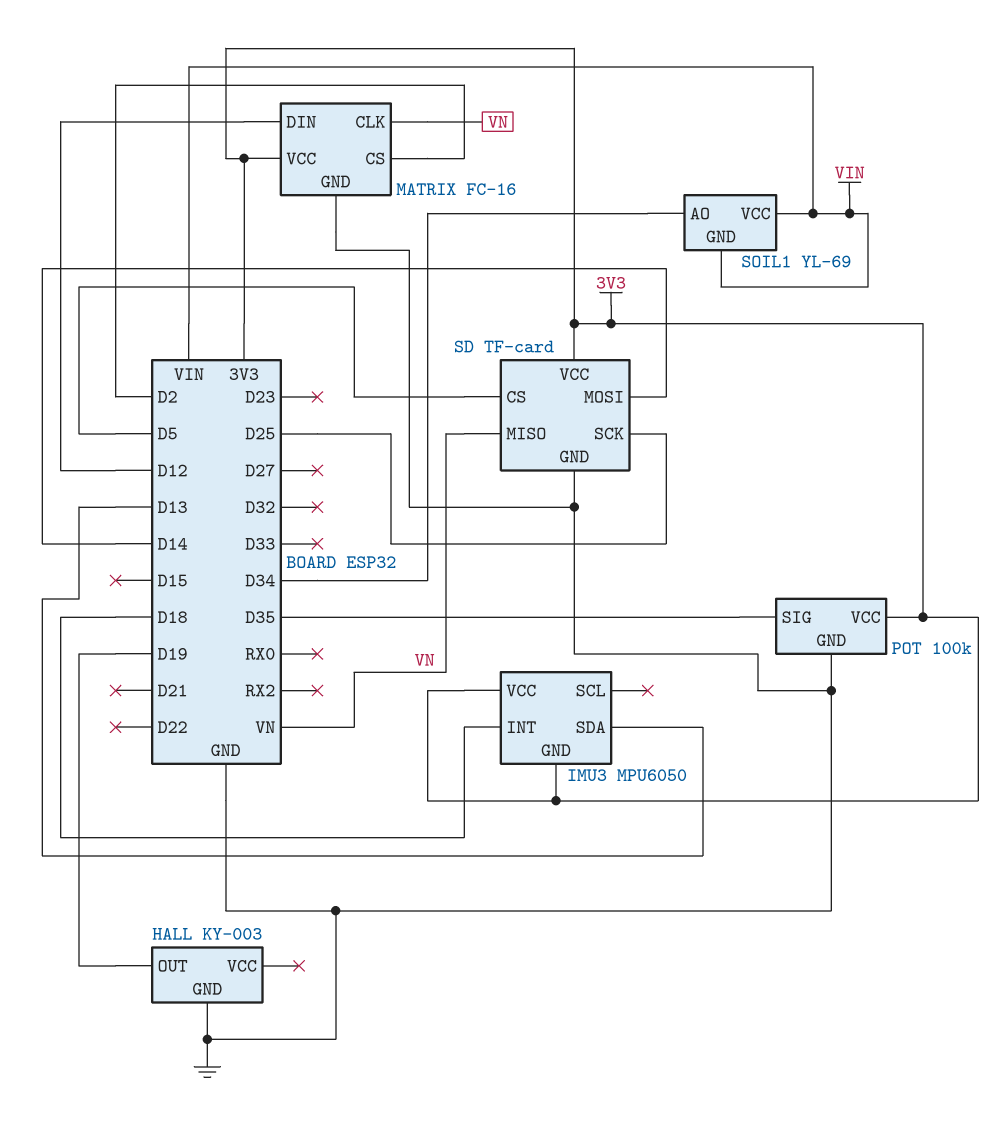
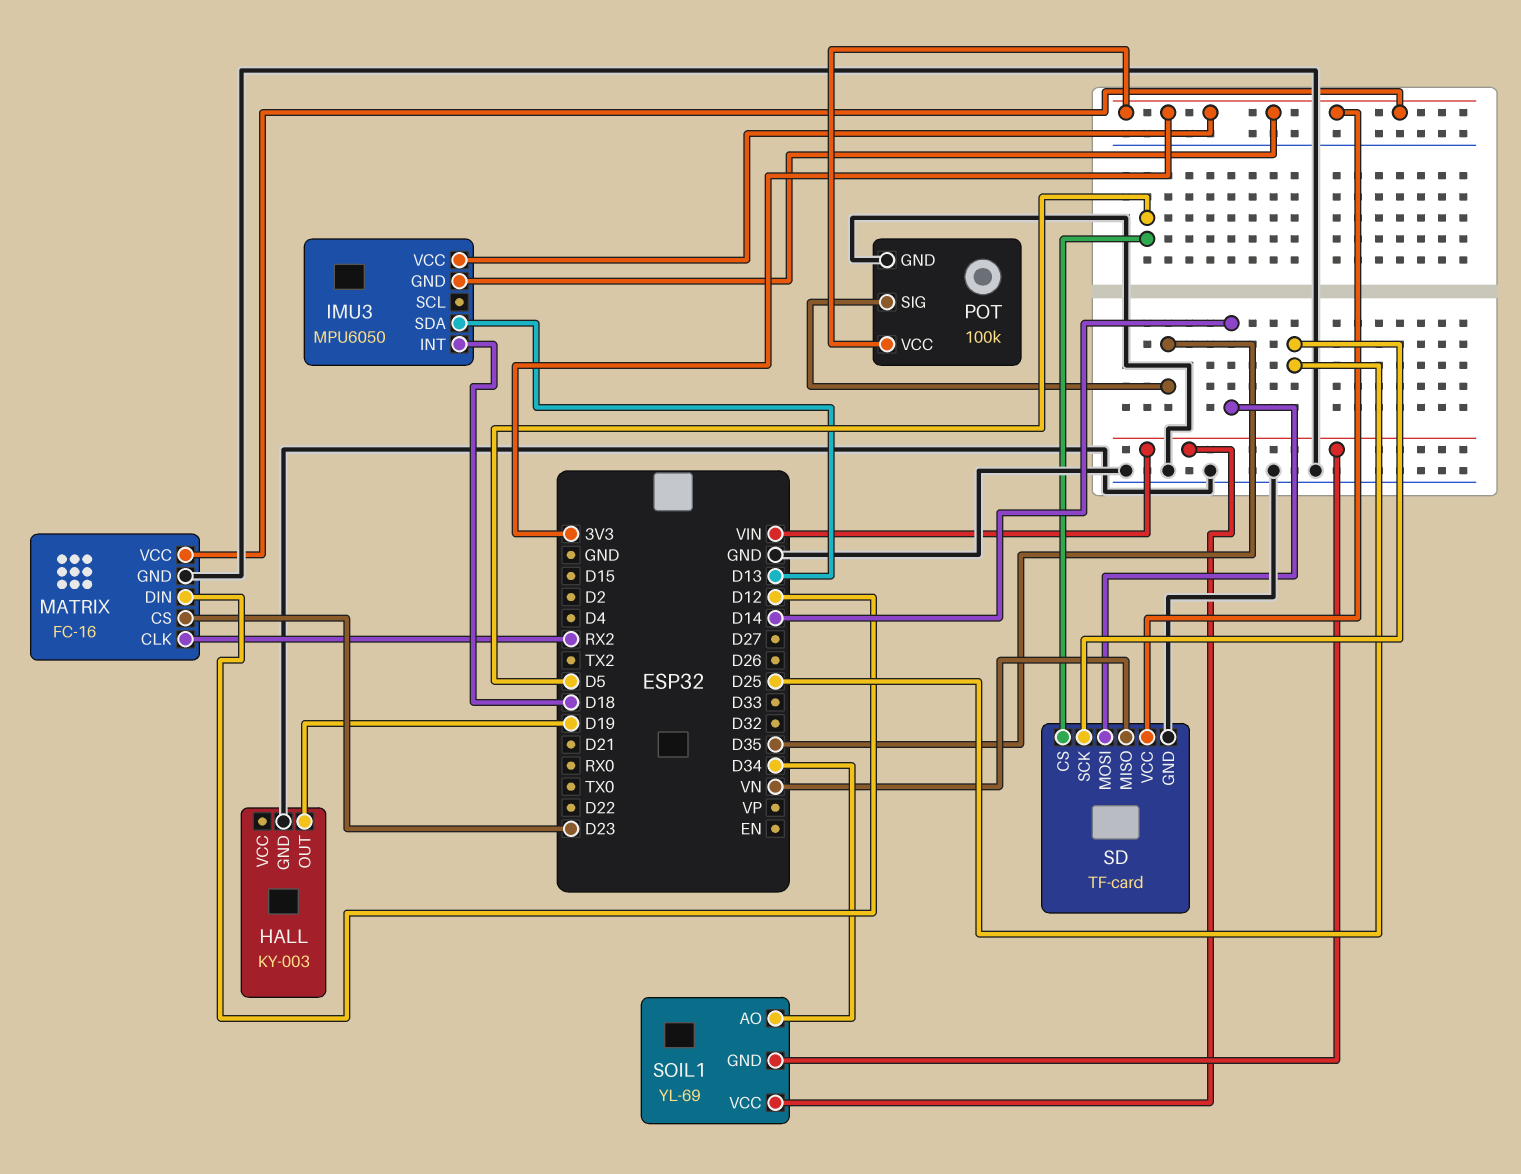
MATRIX pin CLK: VN -> RX2
MATRIX pin CS: D2 -> D23

